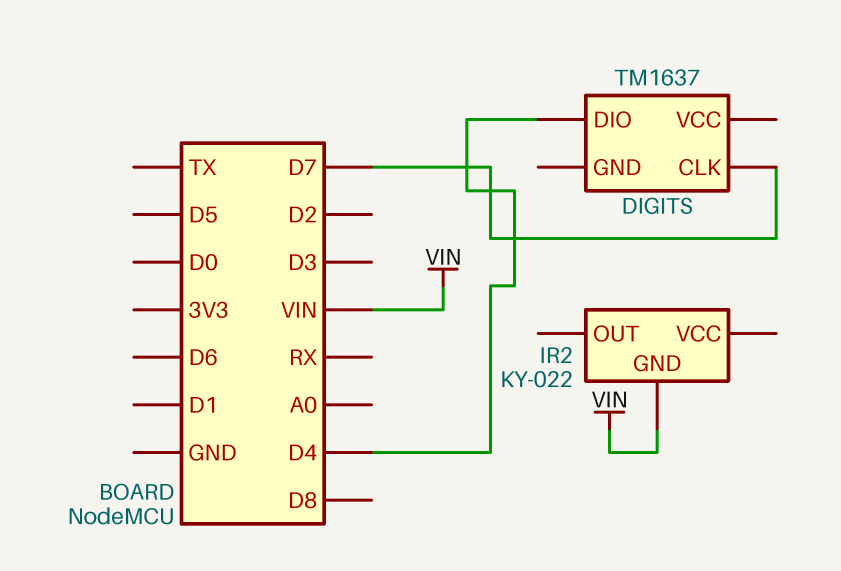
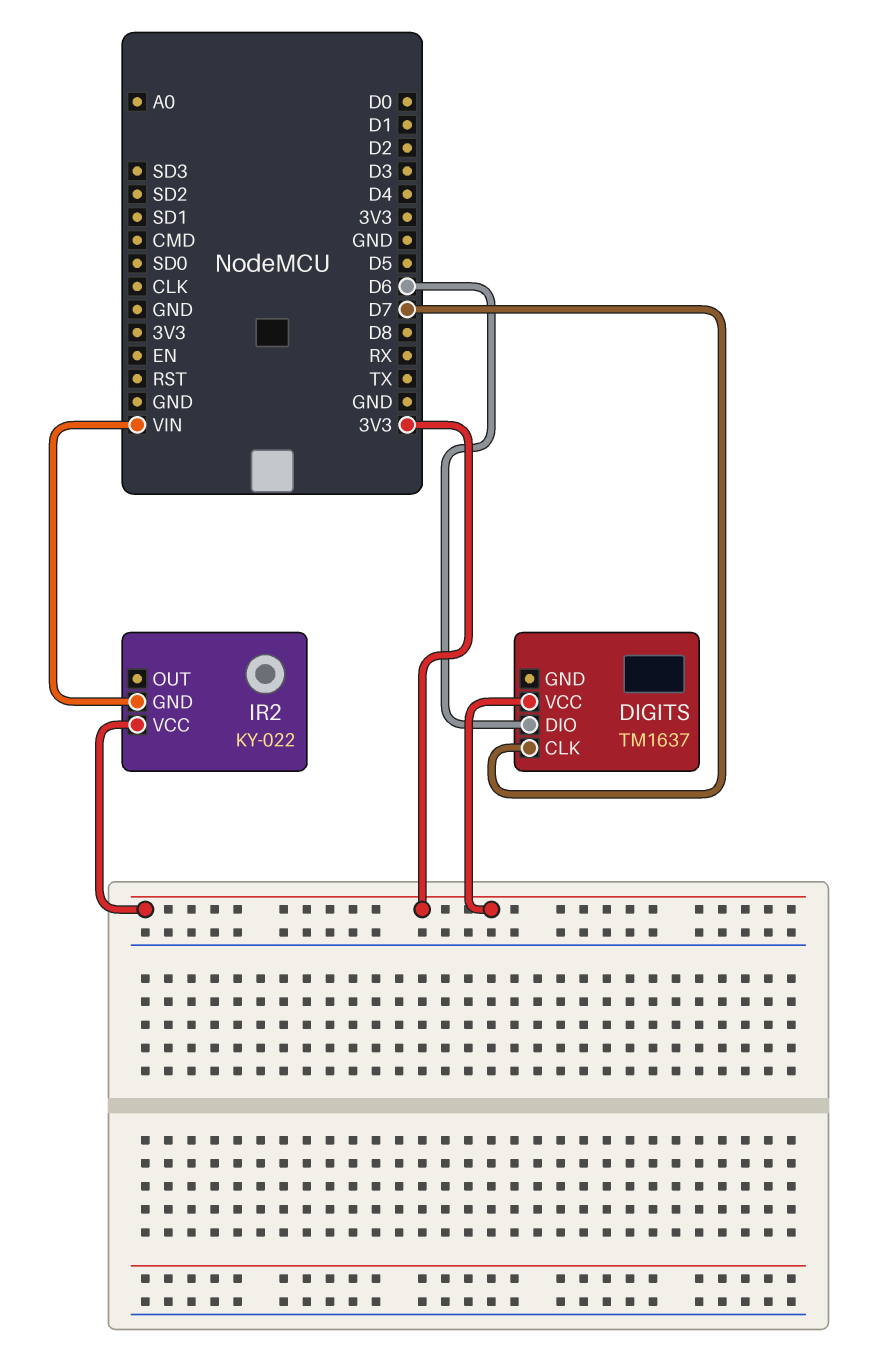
DIGITS pin DIO: D4 -> D6
DIGITS pin VCC: none -> 3V3
IR2 pin VCC: none -> 3V3

